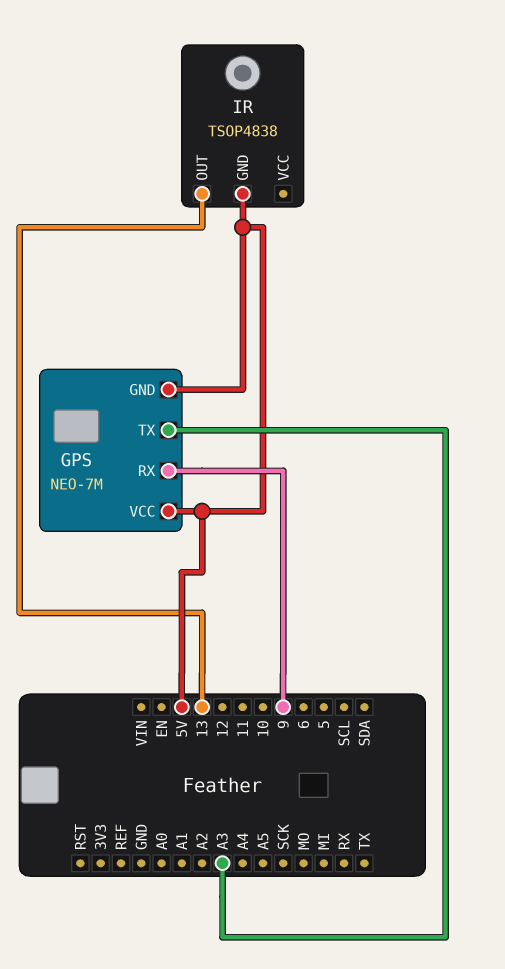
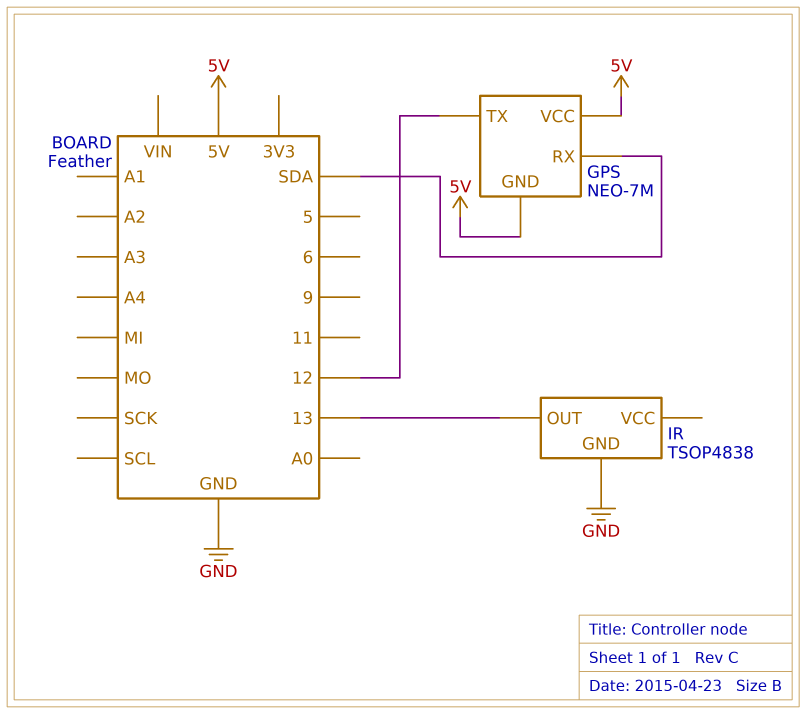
GPS pin RX: 9 -> SDA
GPS pin TX: A3 -> 12
IR pin GND: 5V -> GND

